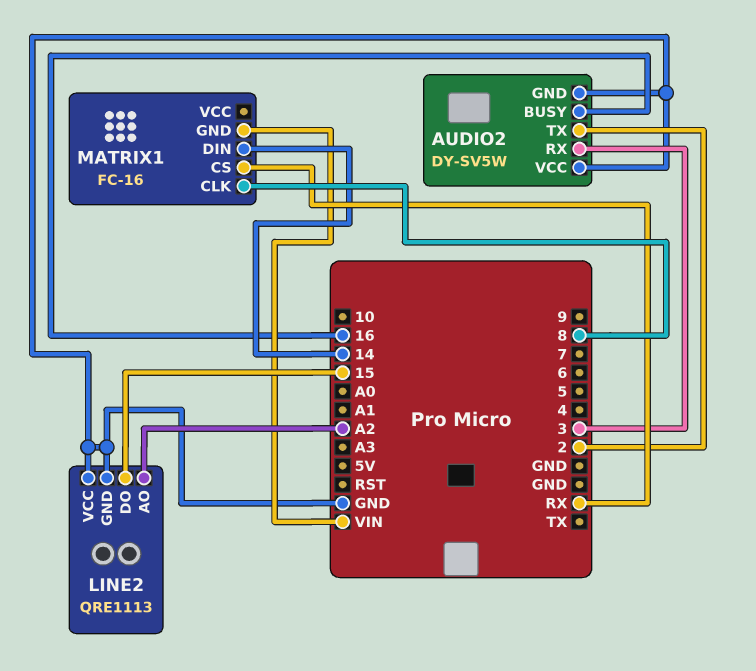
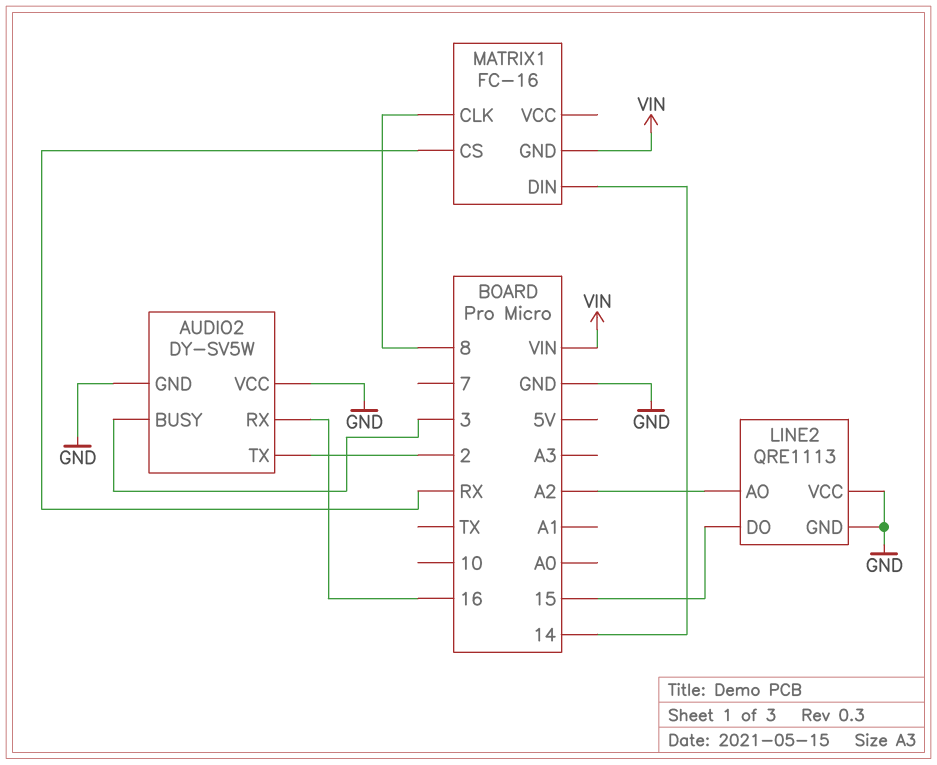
AUDIO2 pin BUSY: 16 -> 3
AUDIO2 pin RX: 3 -> 16

